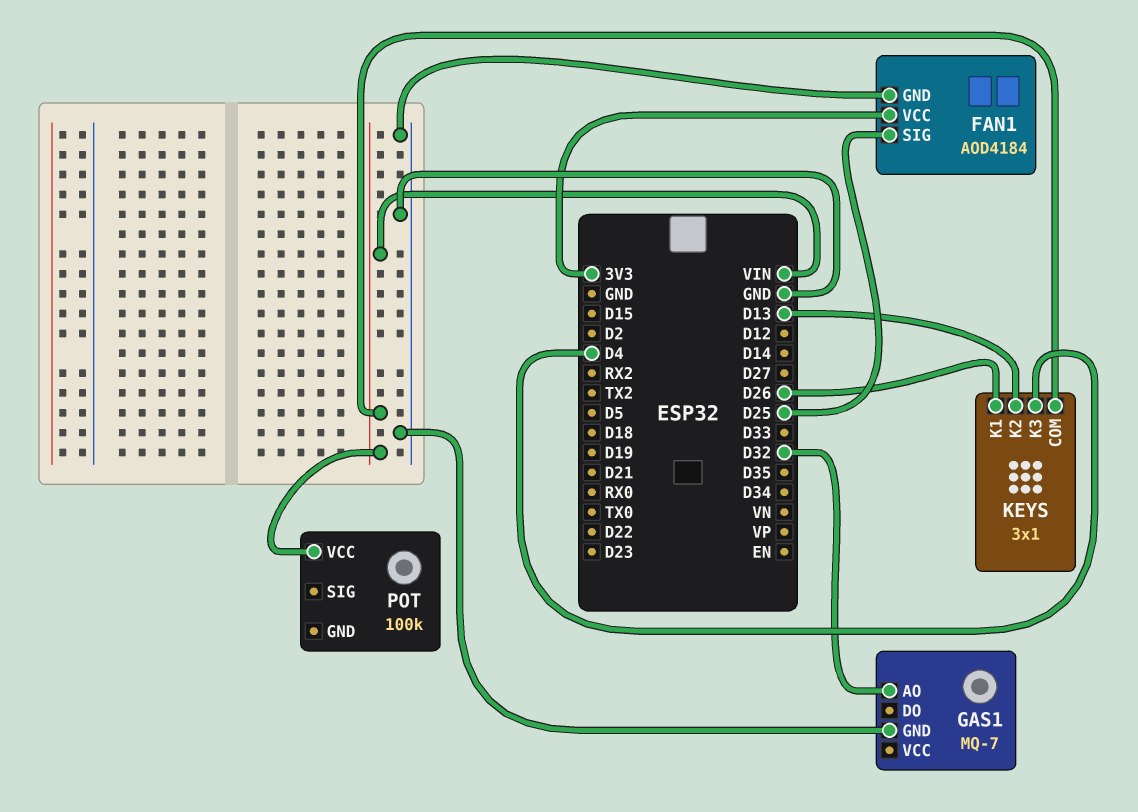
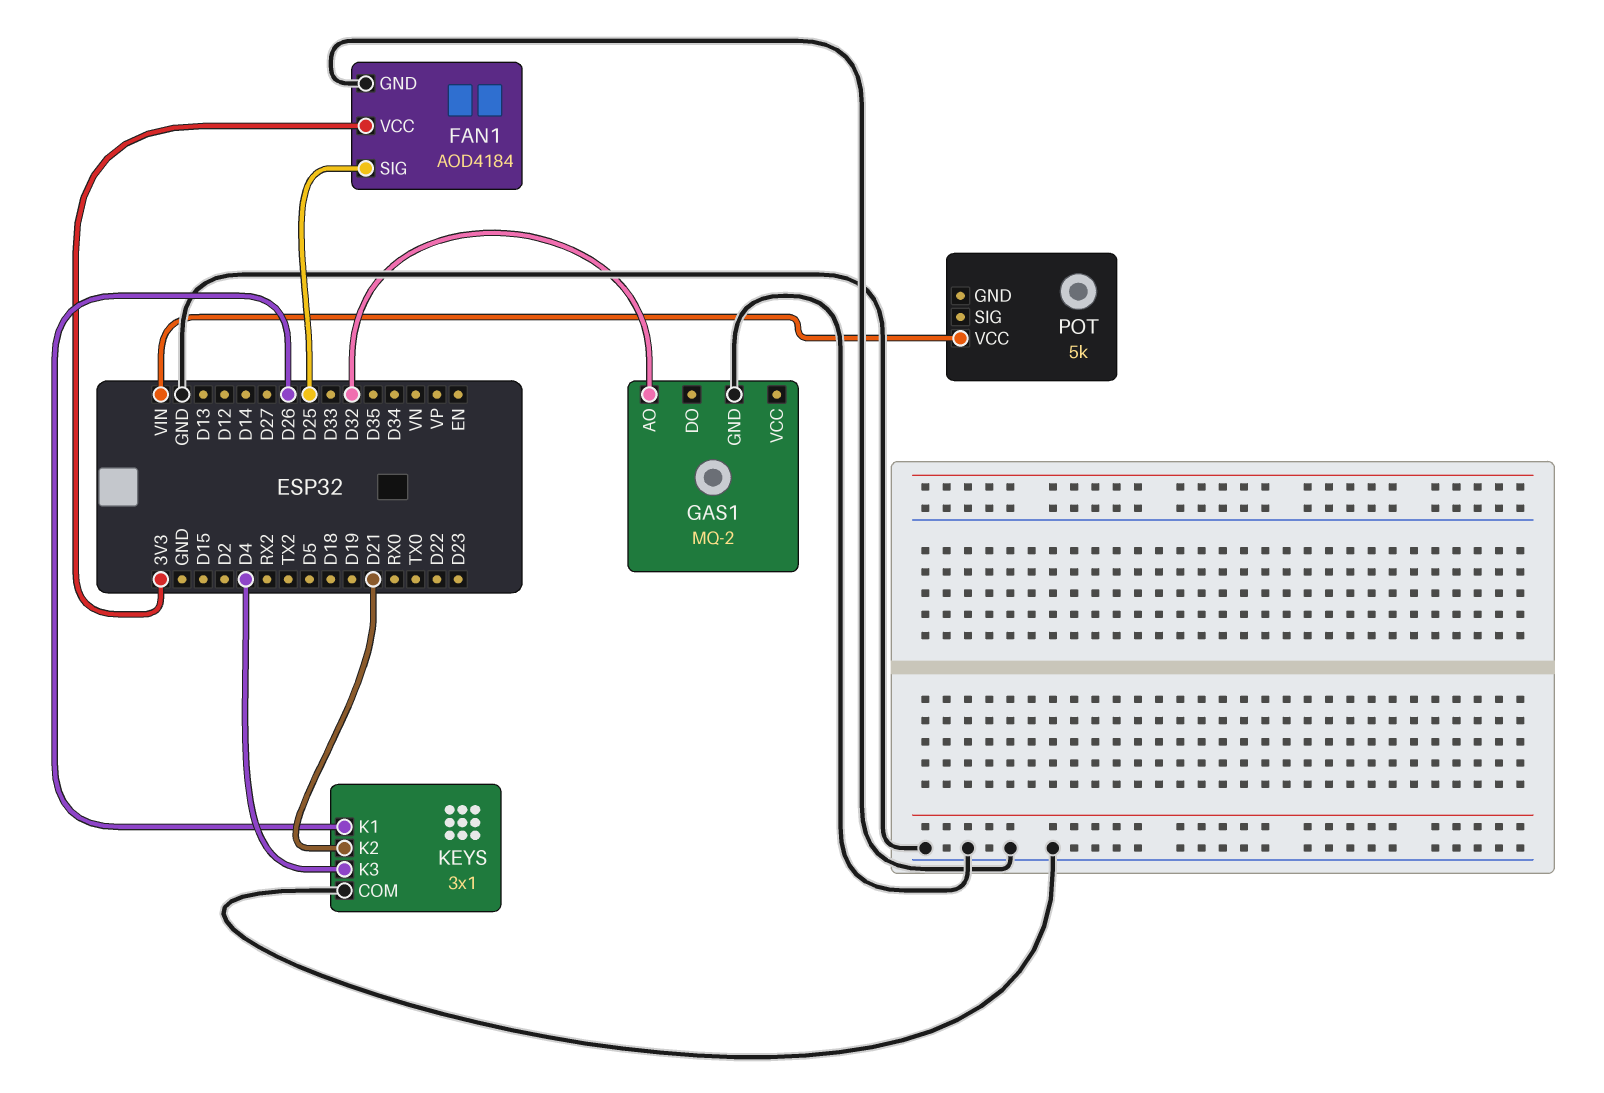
GAS1: MQ-7 -> MQ-2
KEYS pin COM: VIN -> GND
KEYS pin K2: D13 -> D21
POT: 100k -> 5k

